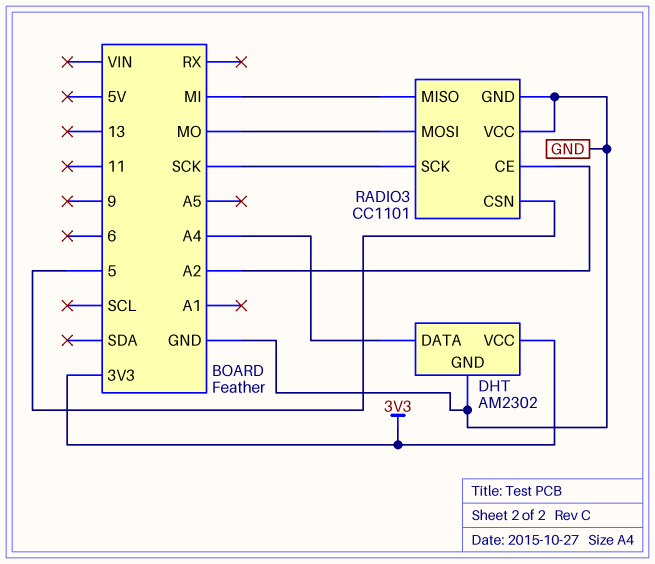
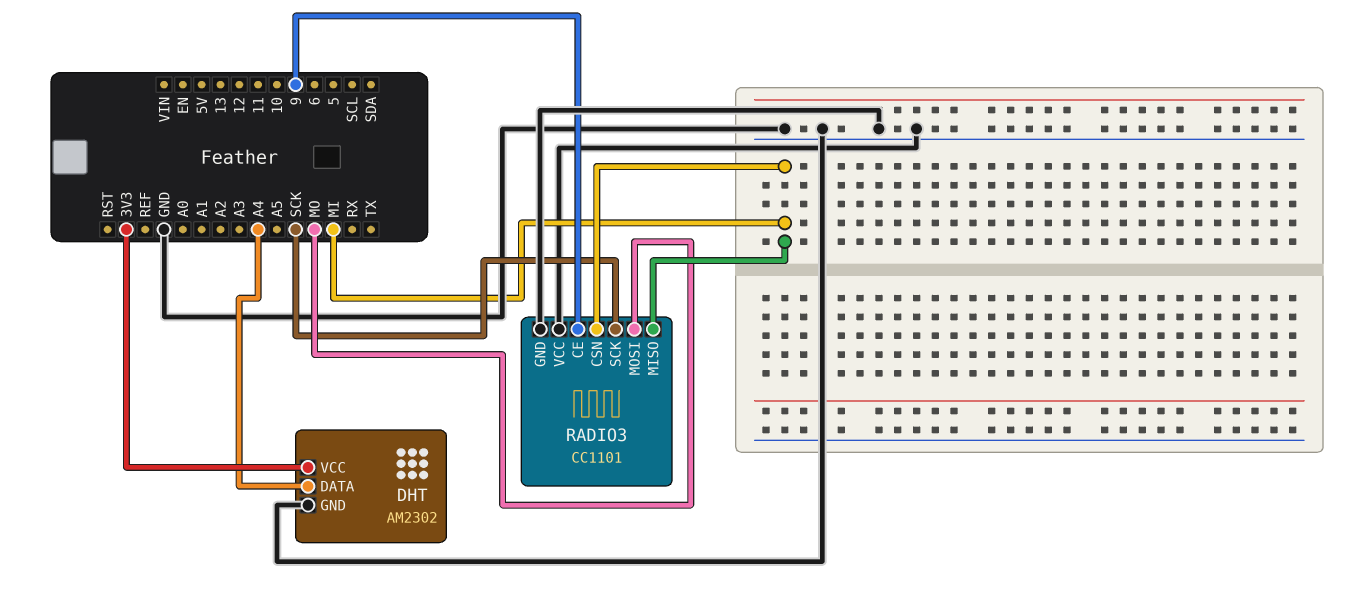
RADIO3 pin CE: A2 -> 9
RADIO3 pin CSN: 5 -> MI

